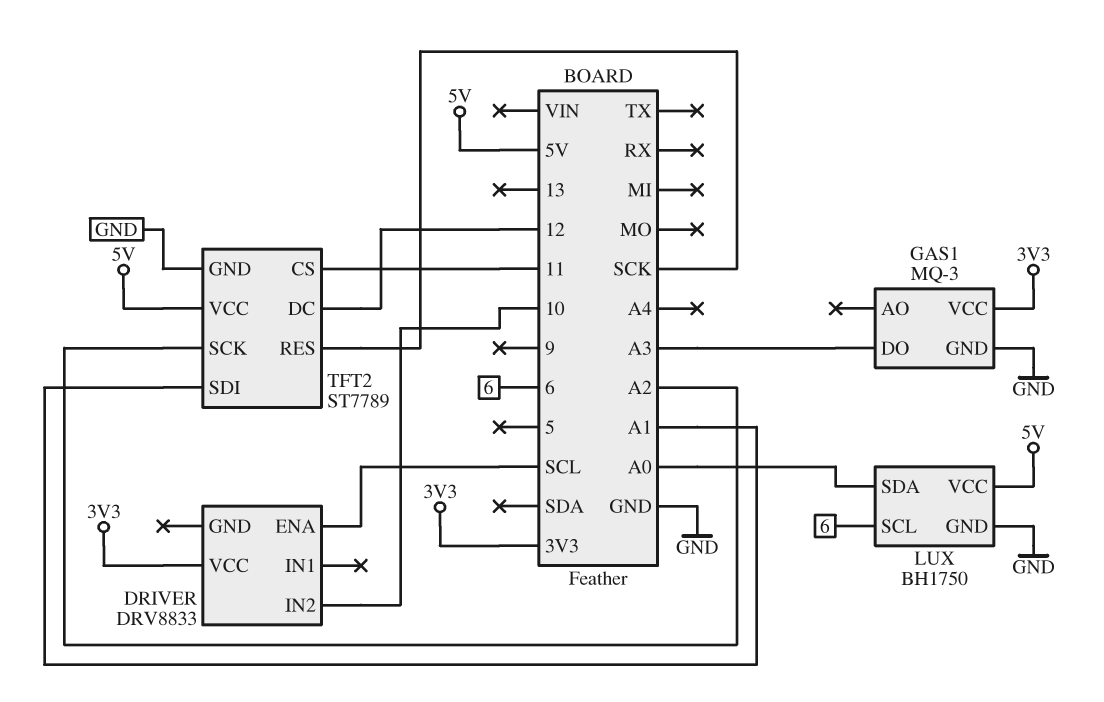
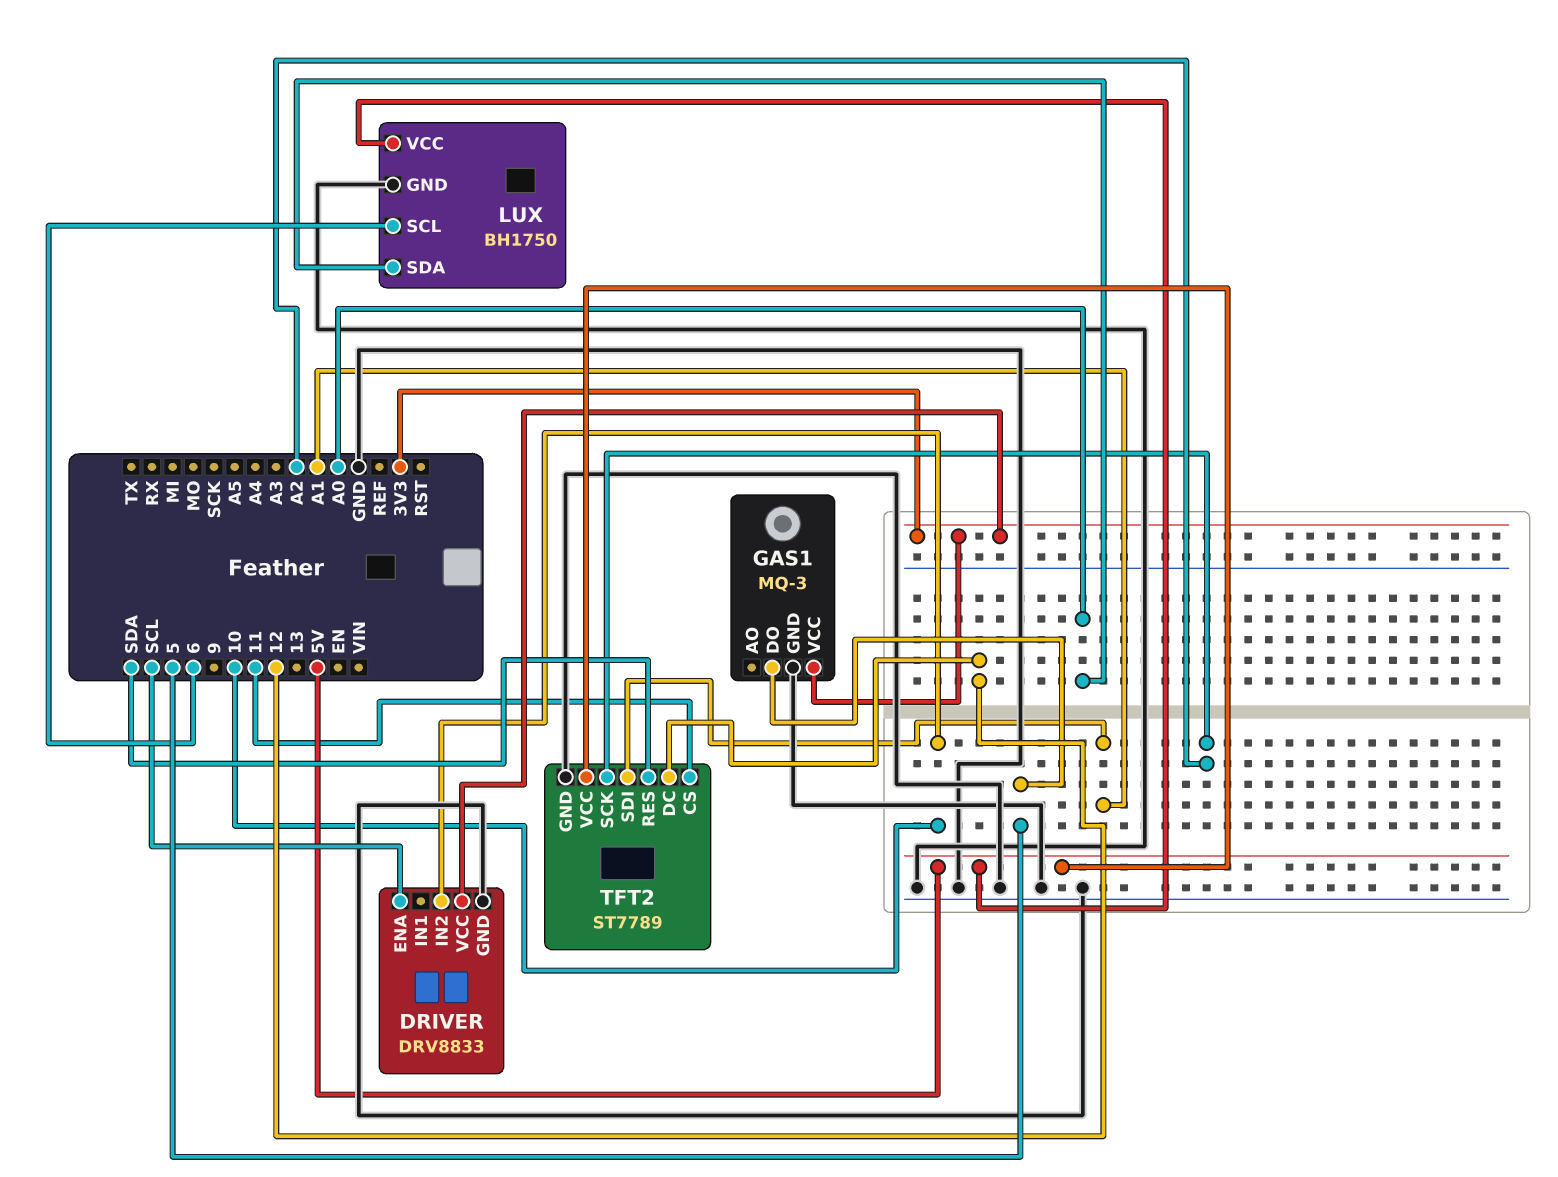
DRIVER pin GND: none -> GND
GAS1 pin DO: A3 -> 5
TFT2 pin RES: SCK -> SDA

